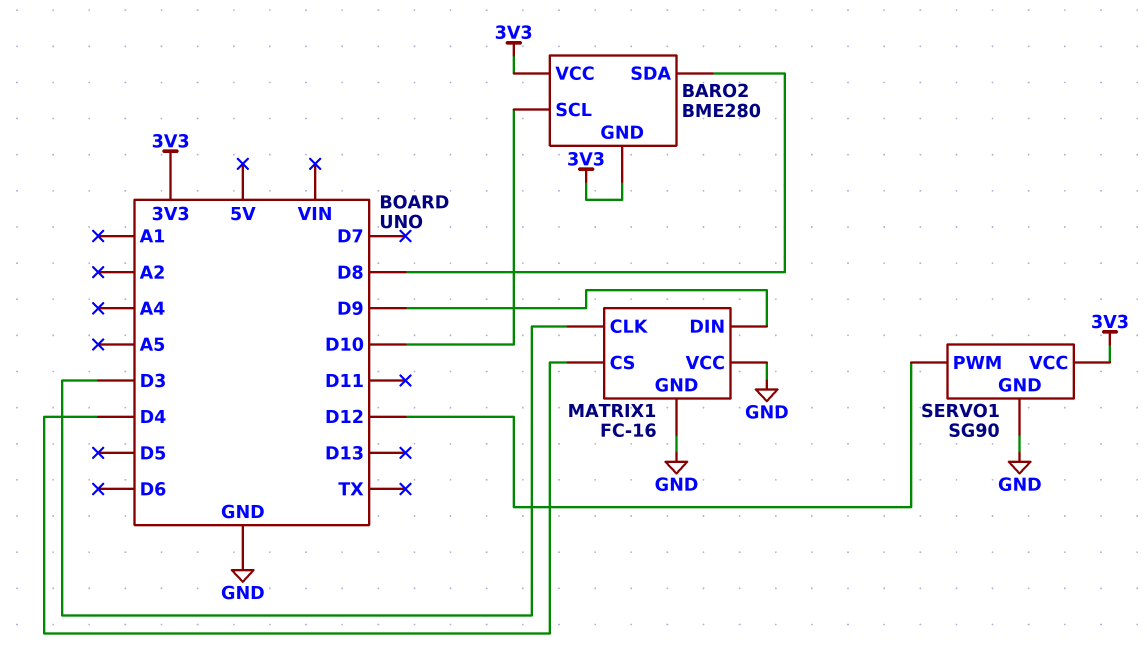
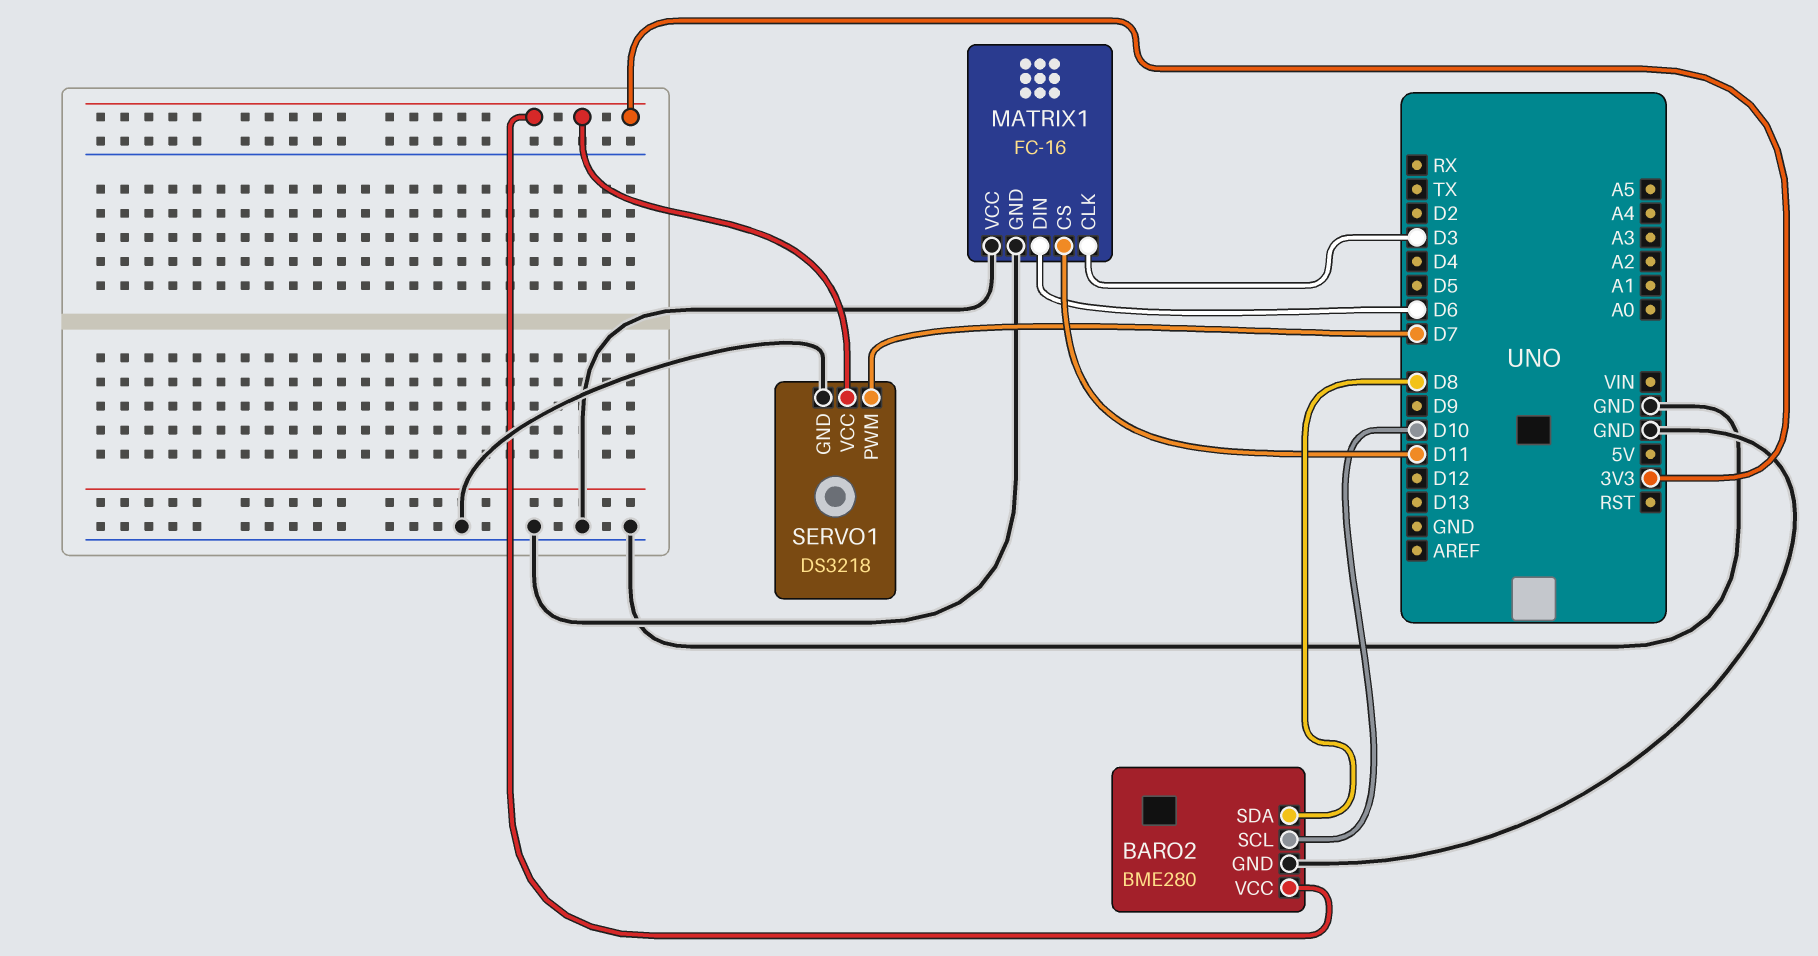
BARO2 pin GND: 3V3 -> GND
MATRIX1 pin CS: D4 -> D11
MATRIX1 pin DIN: D9 -> D6
SERVO1: SG90 -> DS3218
SERVO1 pin PWM: D12 -> D7

